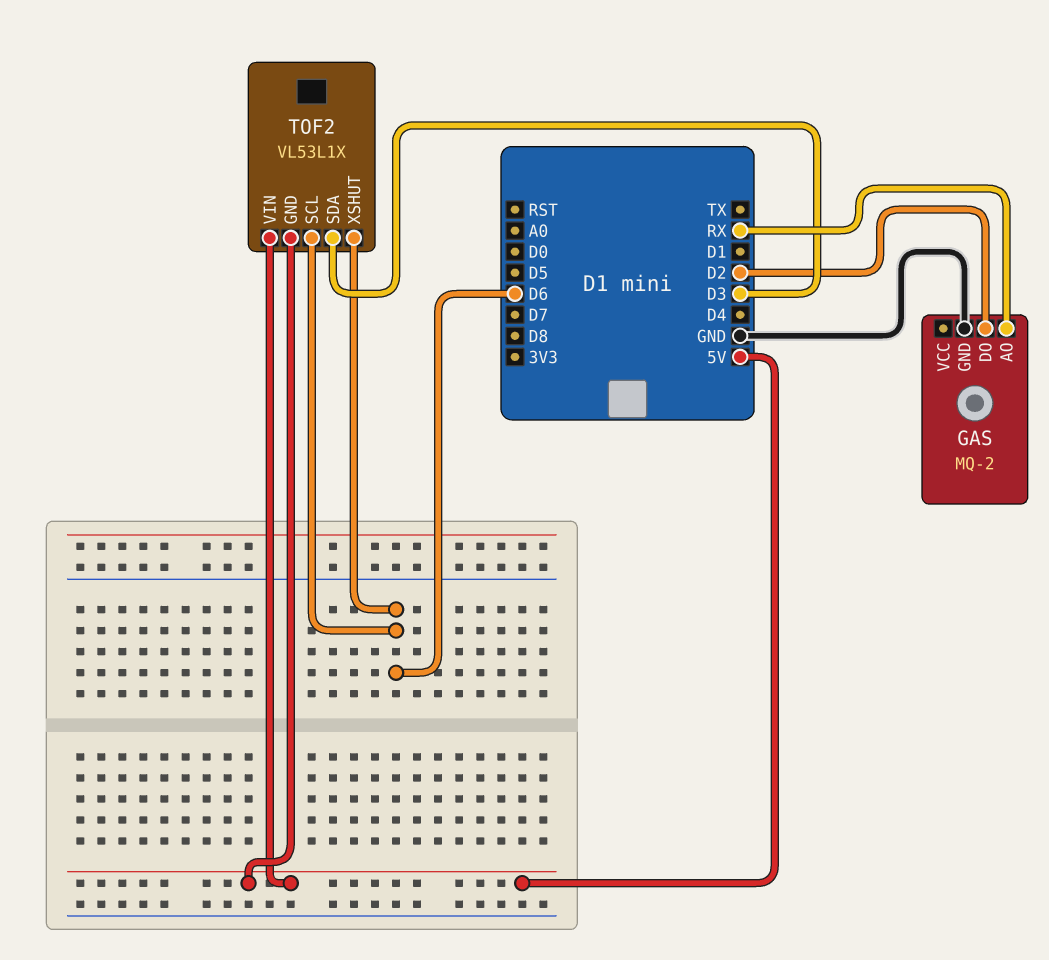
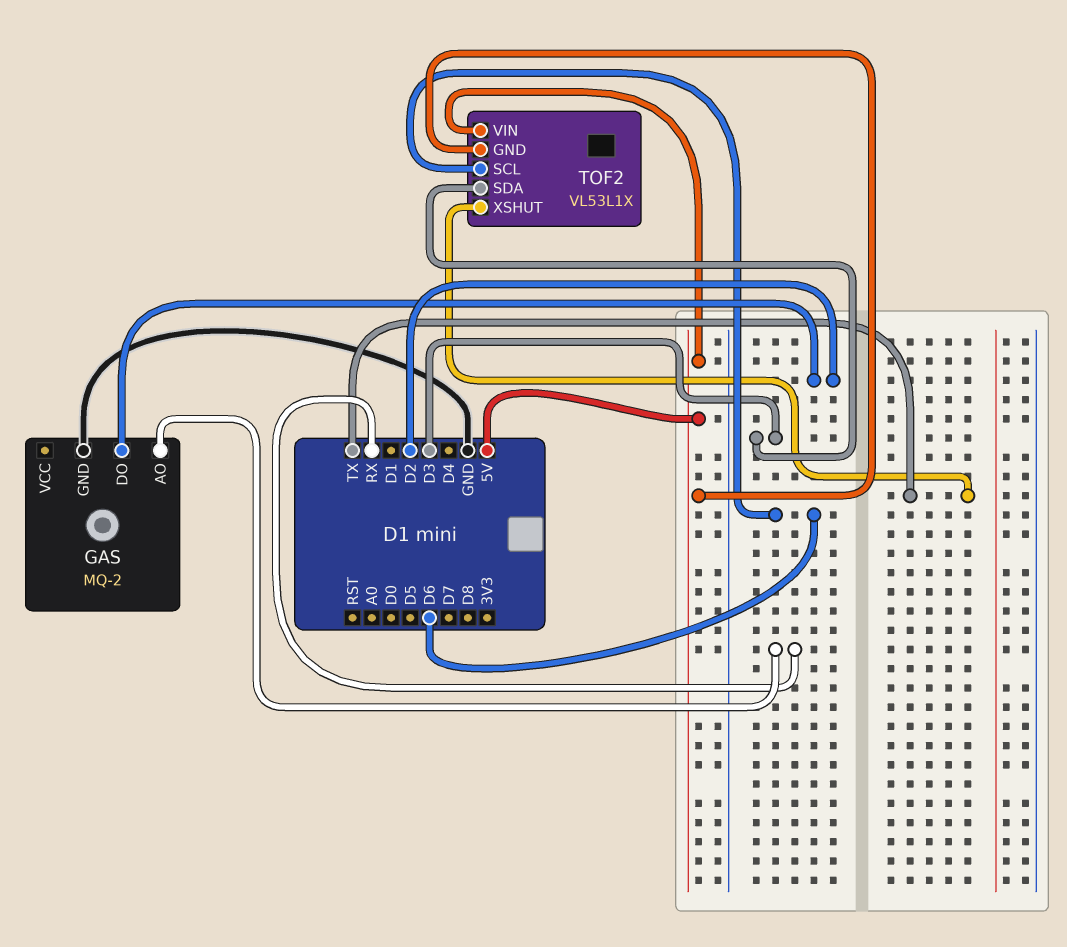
TOF2 pin XSHUT: D6 -> TX

